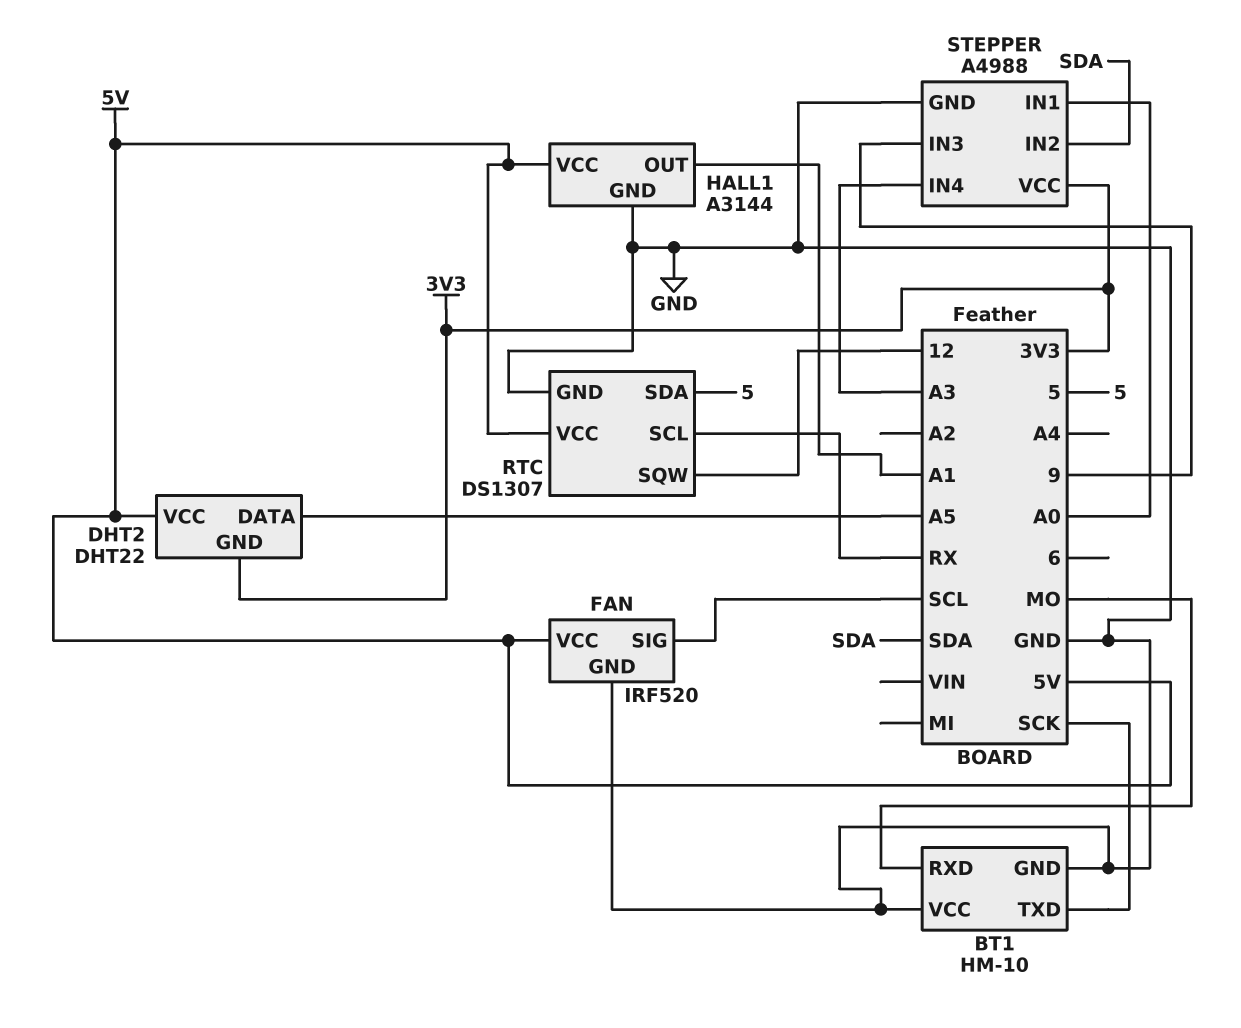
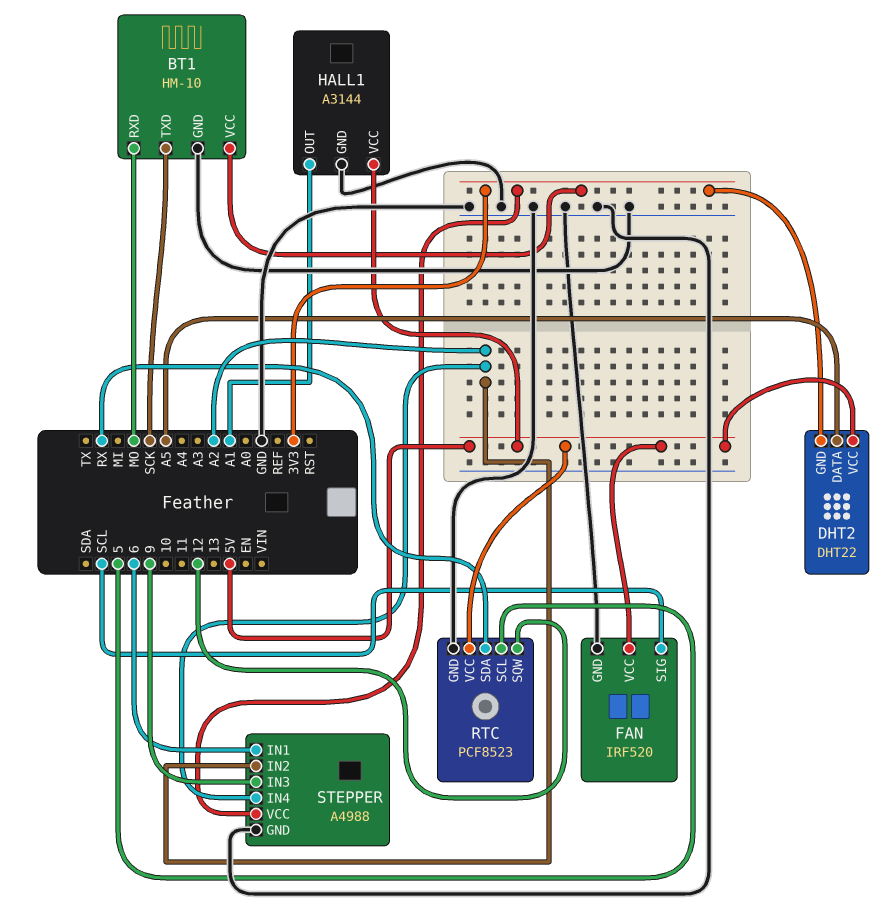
BT1 pin VCC: GND -> 3V3
RTC: DS1307 -> PCF8523
RTC pin SCL: RX -> 5
RTC pin SDA: 5 -> RX
STEPPER pin IN1: A0 -> 6
STEPPER pin IN2: SDA -> A2
STEPPER pin IN4: A3 -> A2

